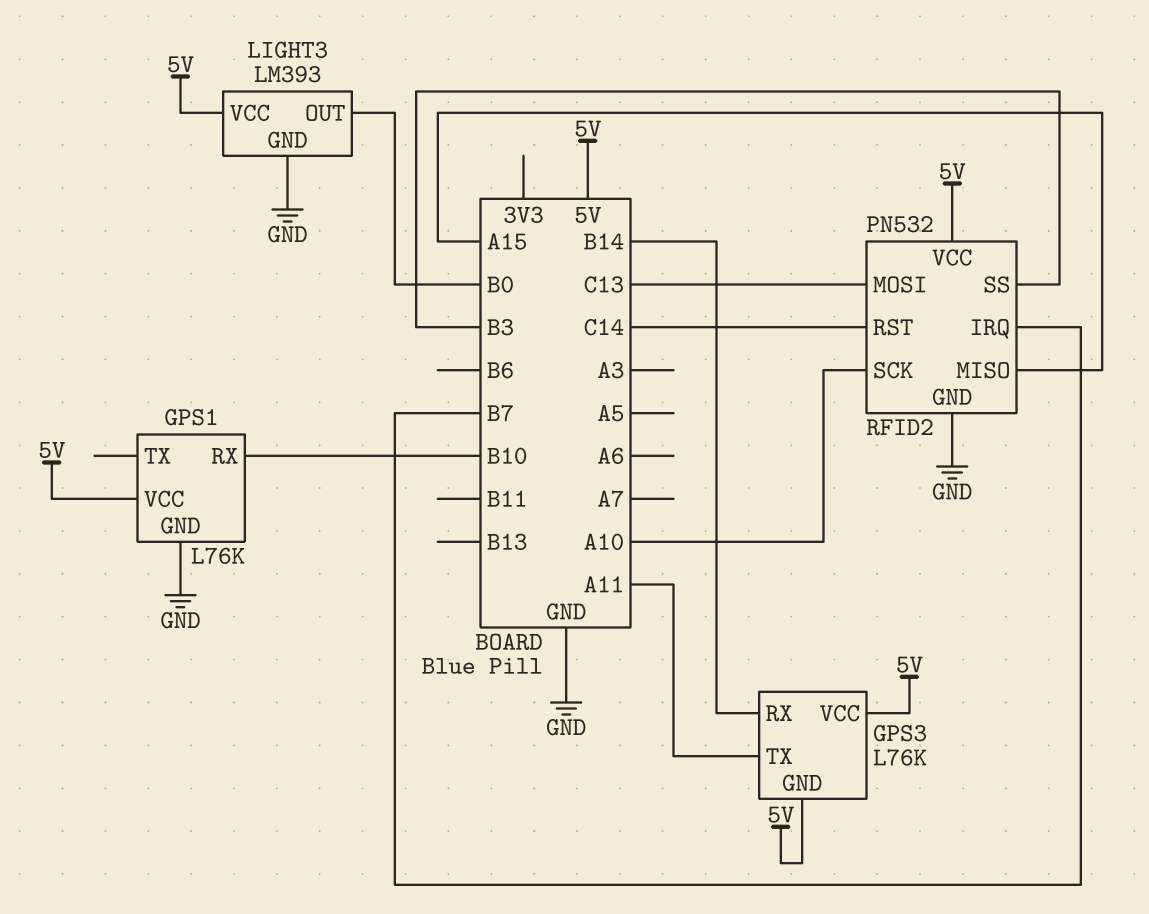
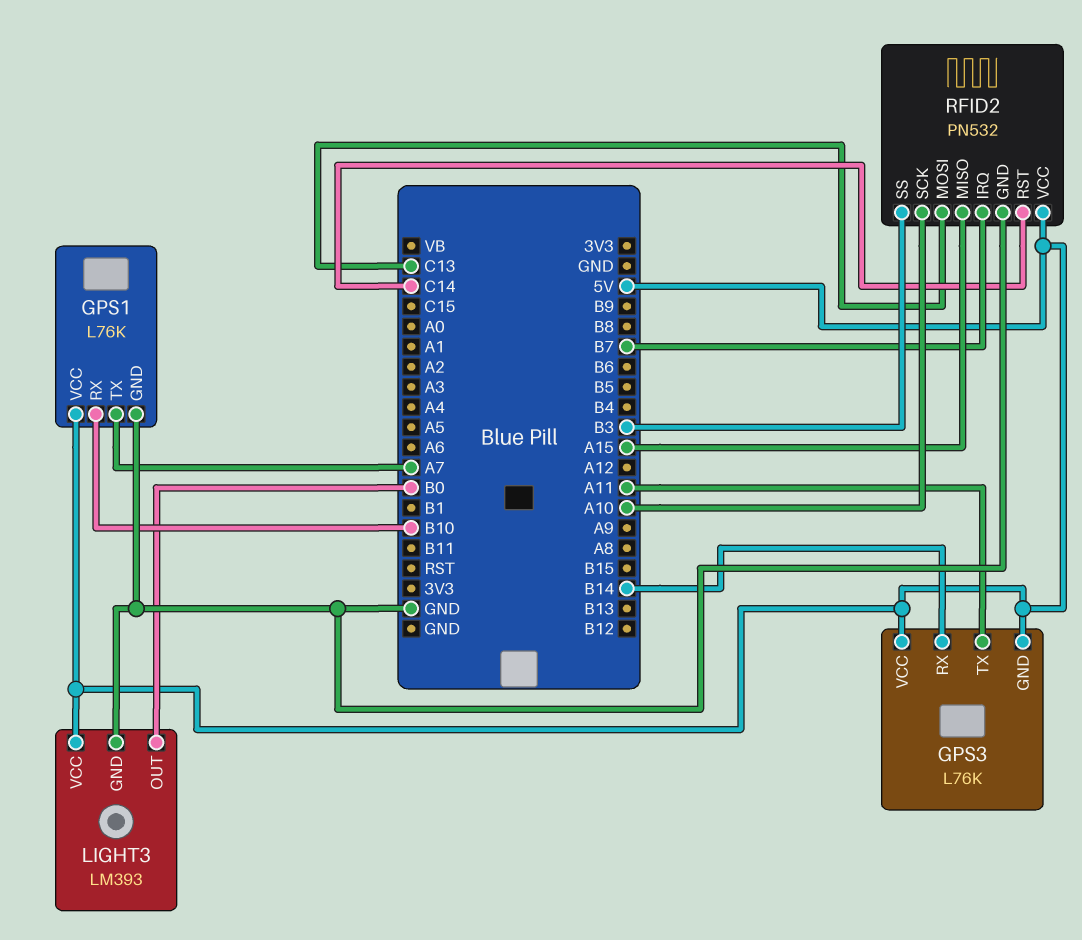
GPS1 pin TX: none -> A7

